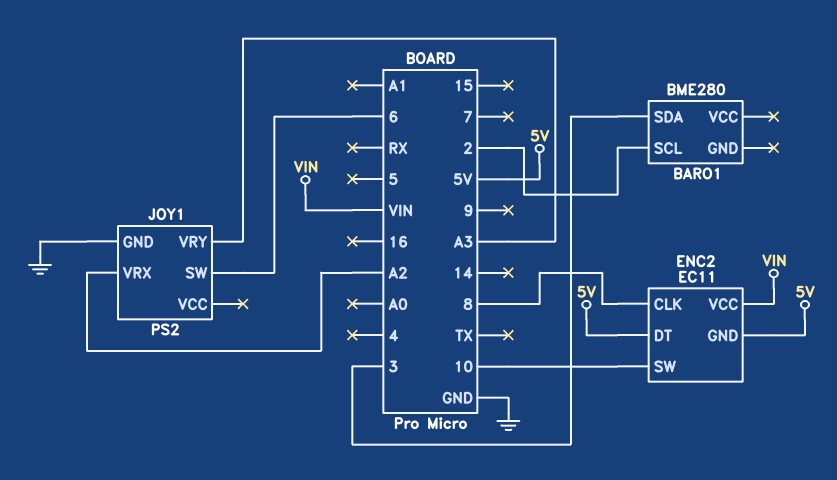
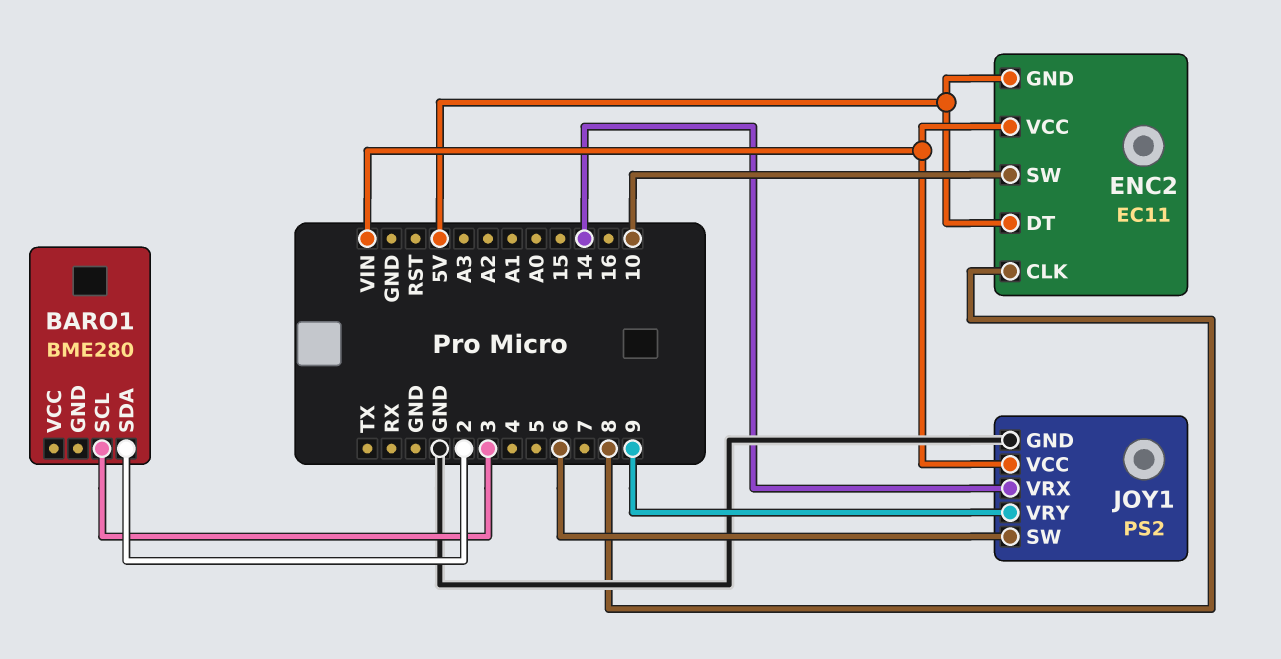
BARO1 pin SCL: 2 -> 3
BARO1 pin SDA: 3 -> 2
JOY1 pin VCC: none -> VIN
JOY1 pin VRX: A2 -> 14
JOY1 pin VRY: A3 -> 9

